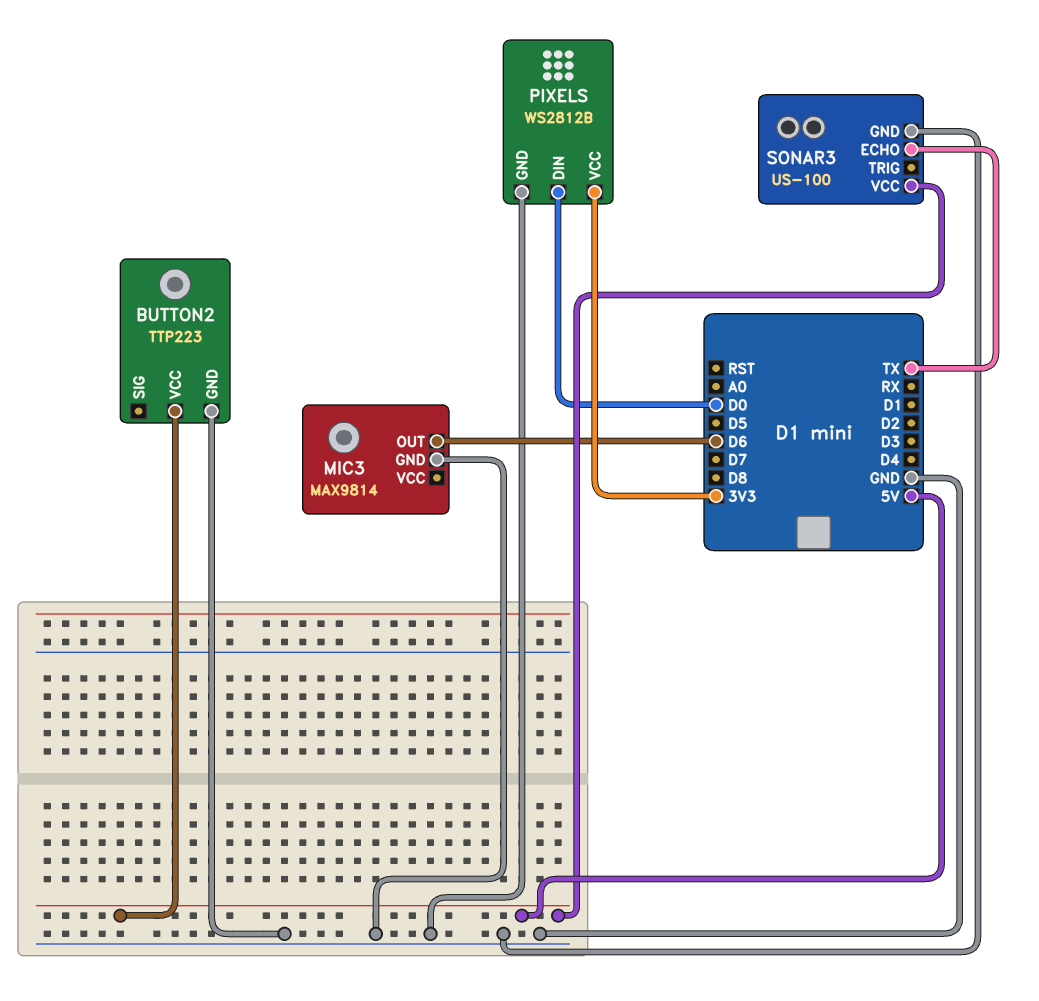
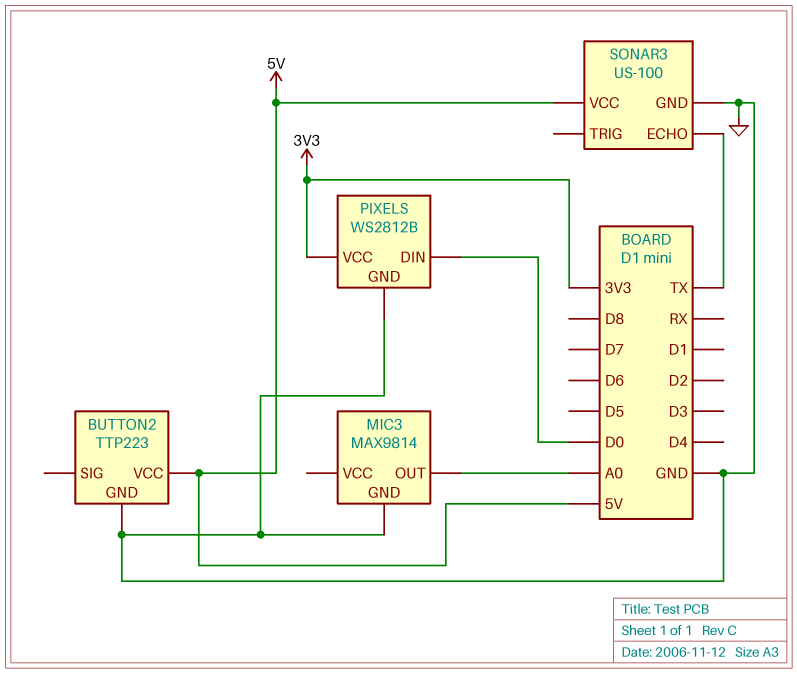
MIC3 pin OUT: D6 -> A0

